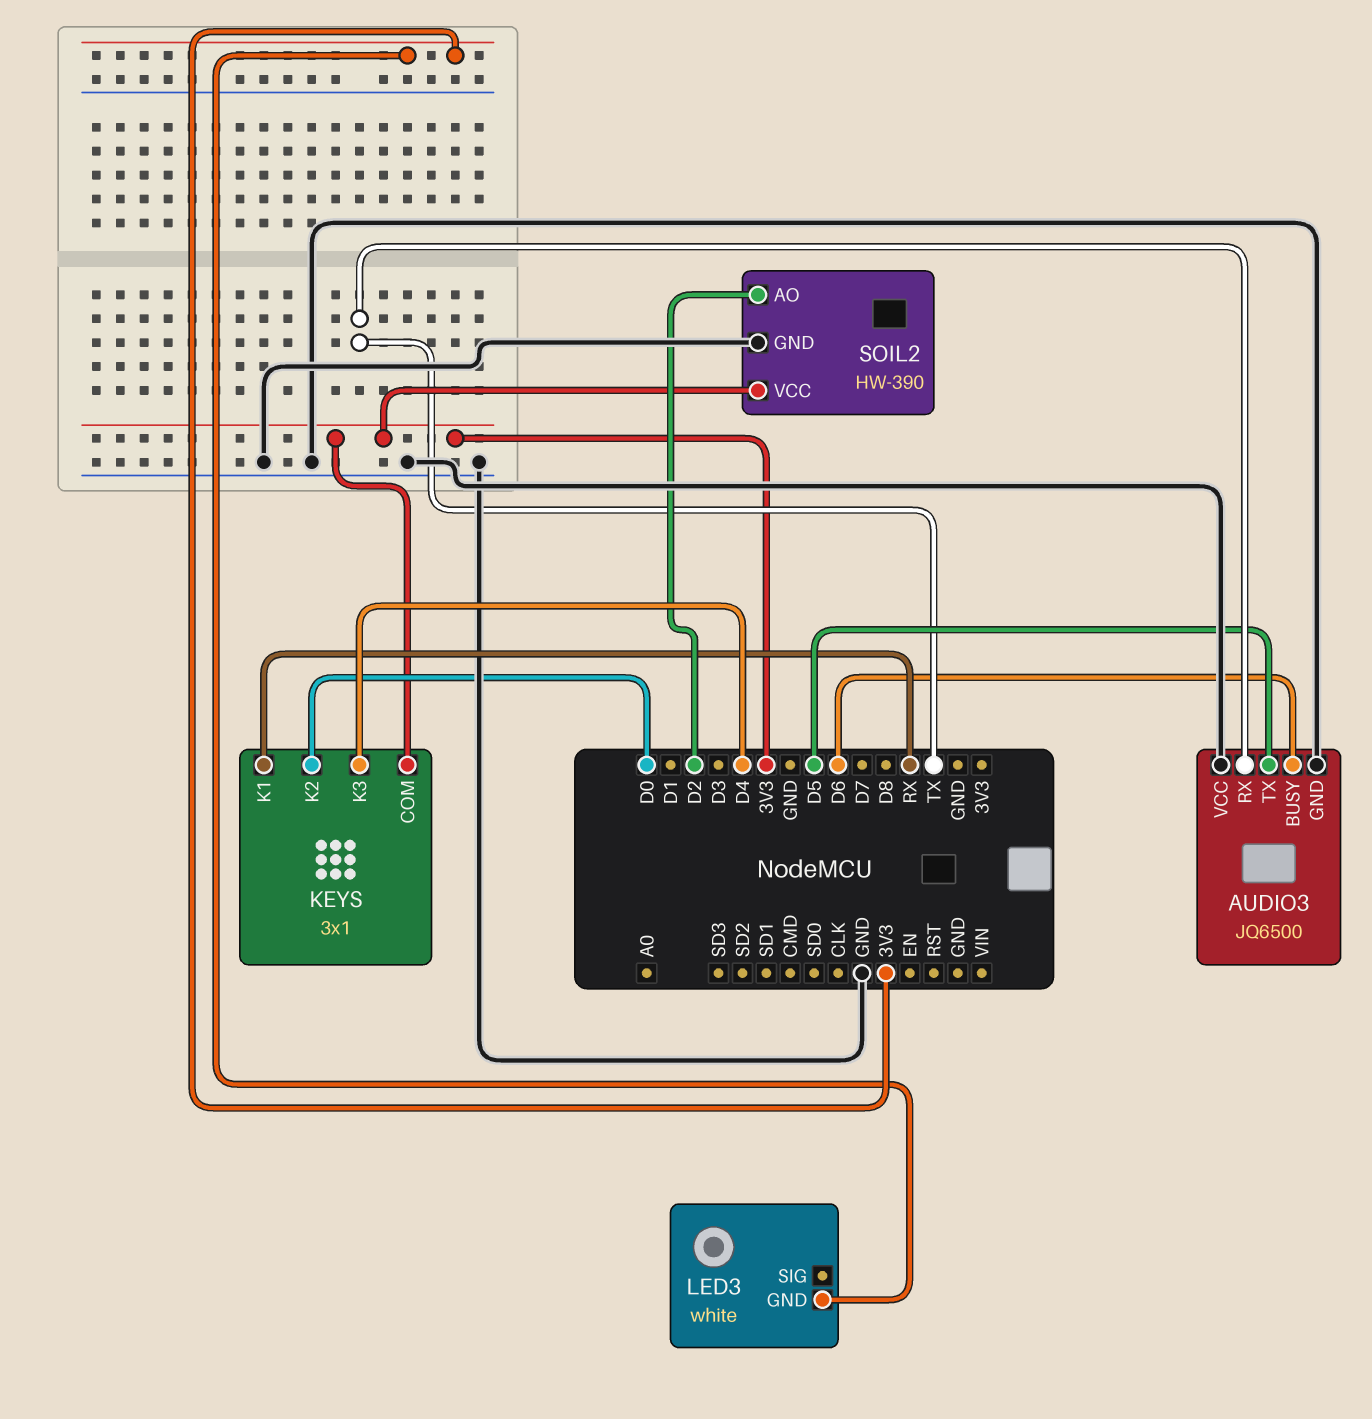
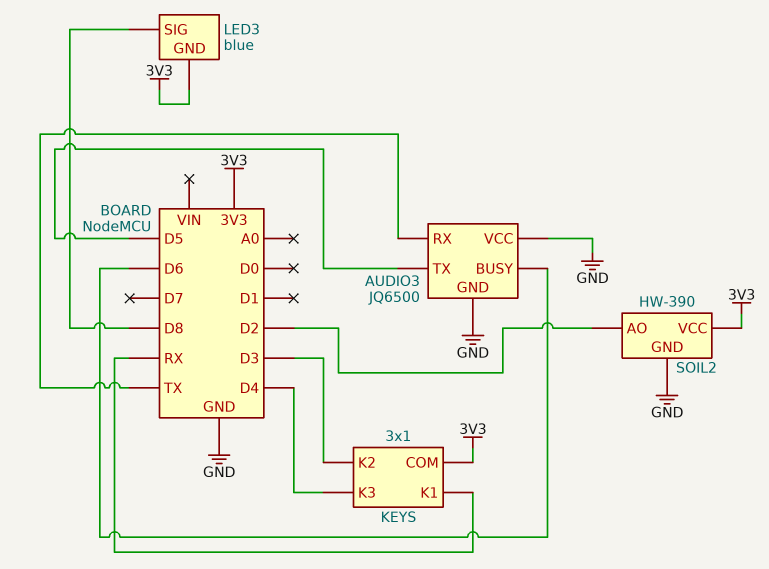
KEYS pin K2: D0 -> D3
LED3: white -> blue
LED3 pin SIG: none -> D8

